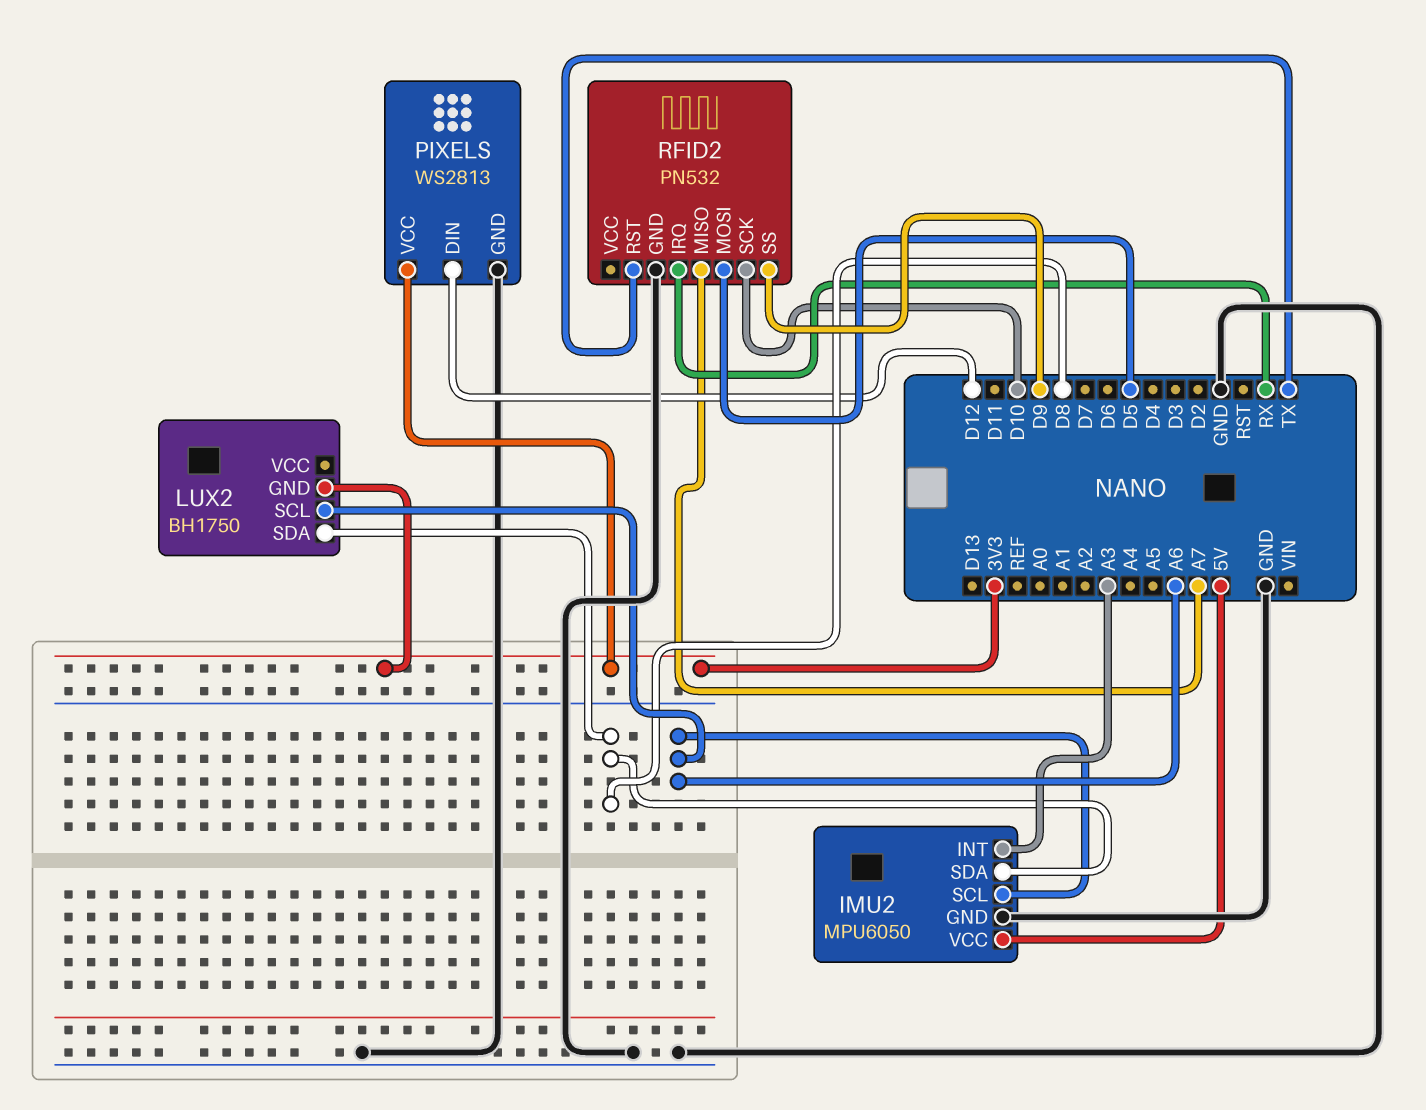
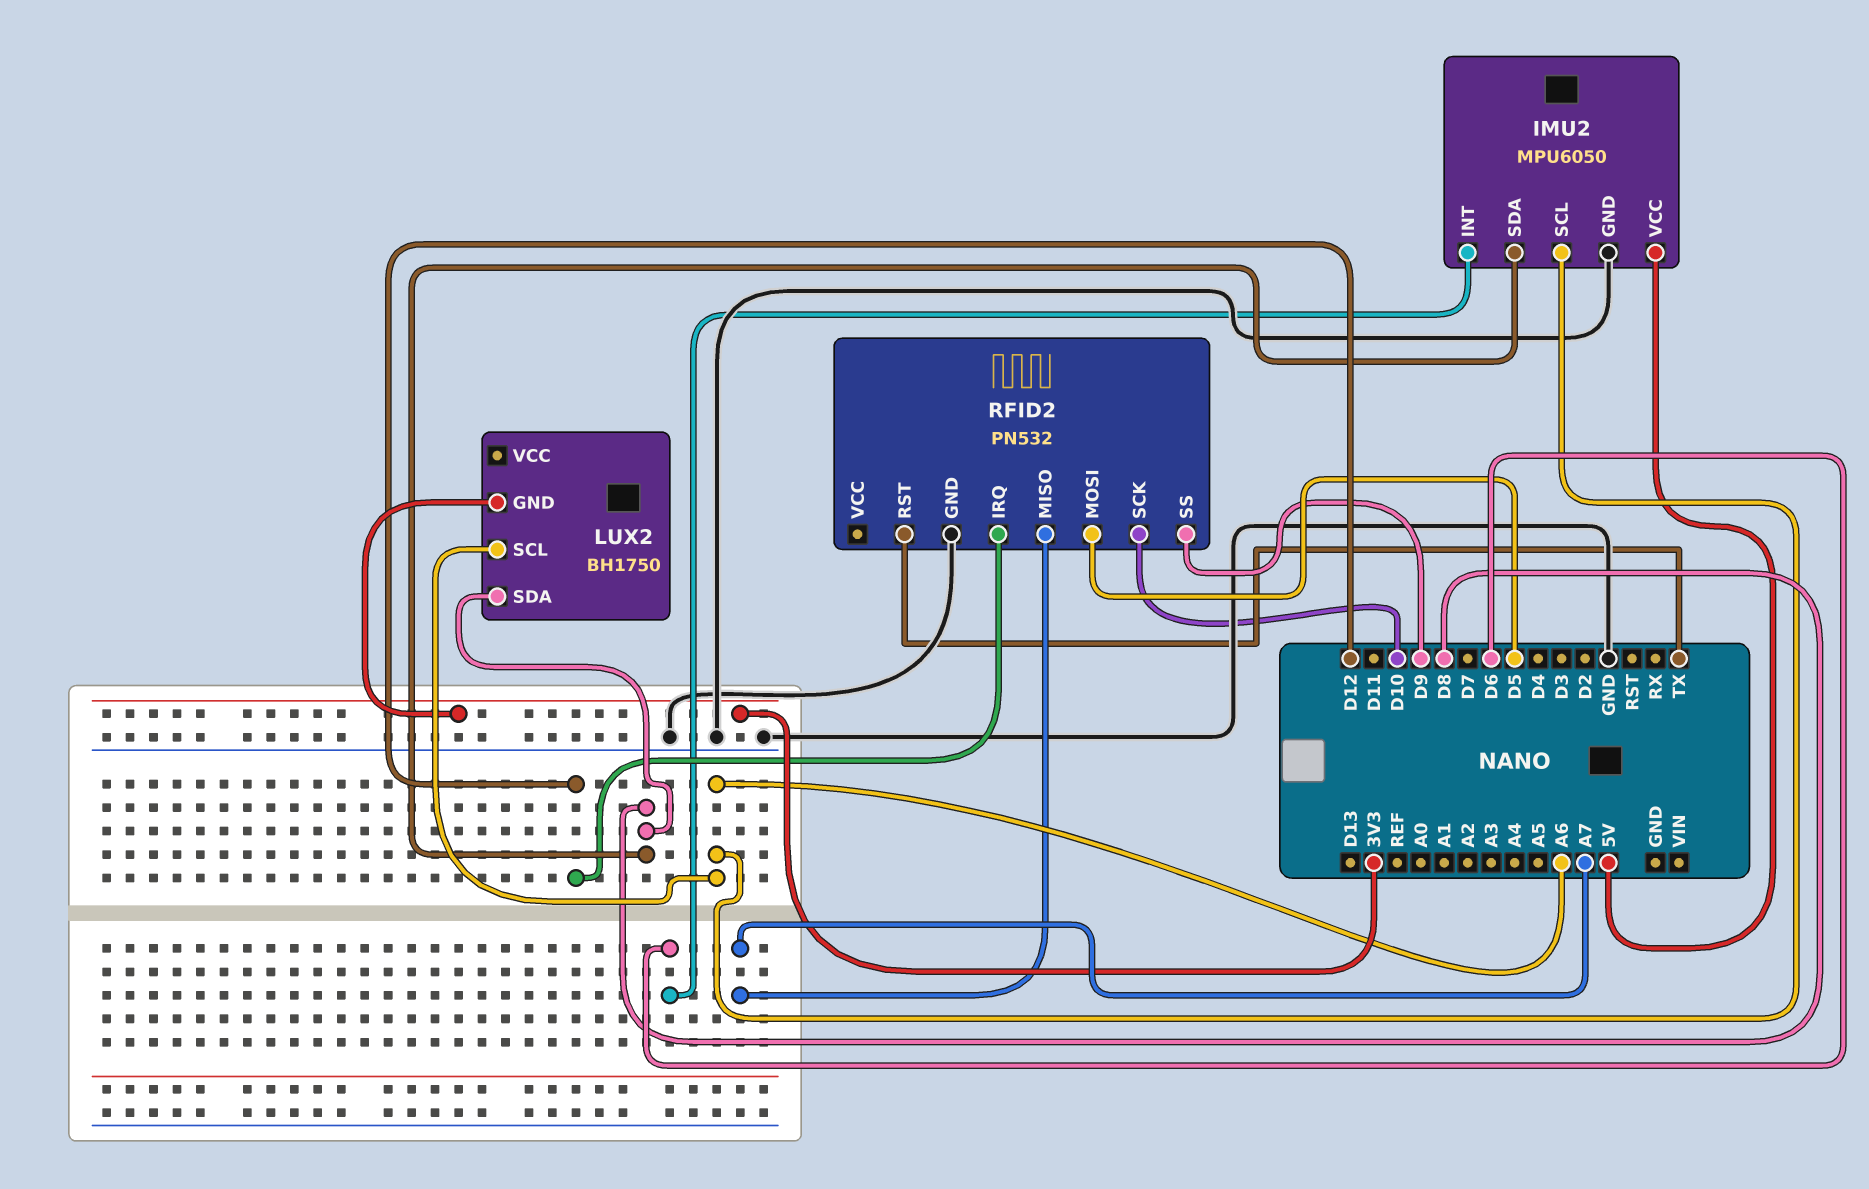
IMU2 pin INT: A3 -> D6
PIXELS: WS2813 -> none
PIXELS pin DIN: D12 -> none
PIXELS pin GND: GND -> none
PIXELS pin VCC: 3V3 -> none
RFID2 pin IRQ: RX -> D12

